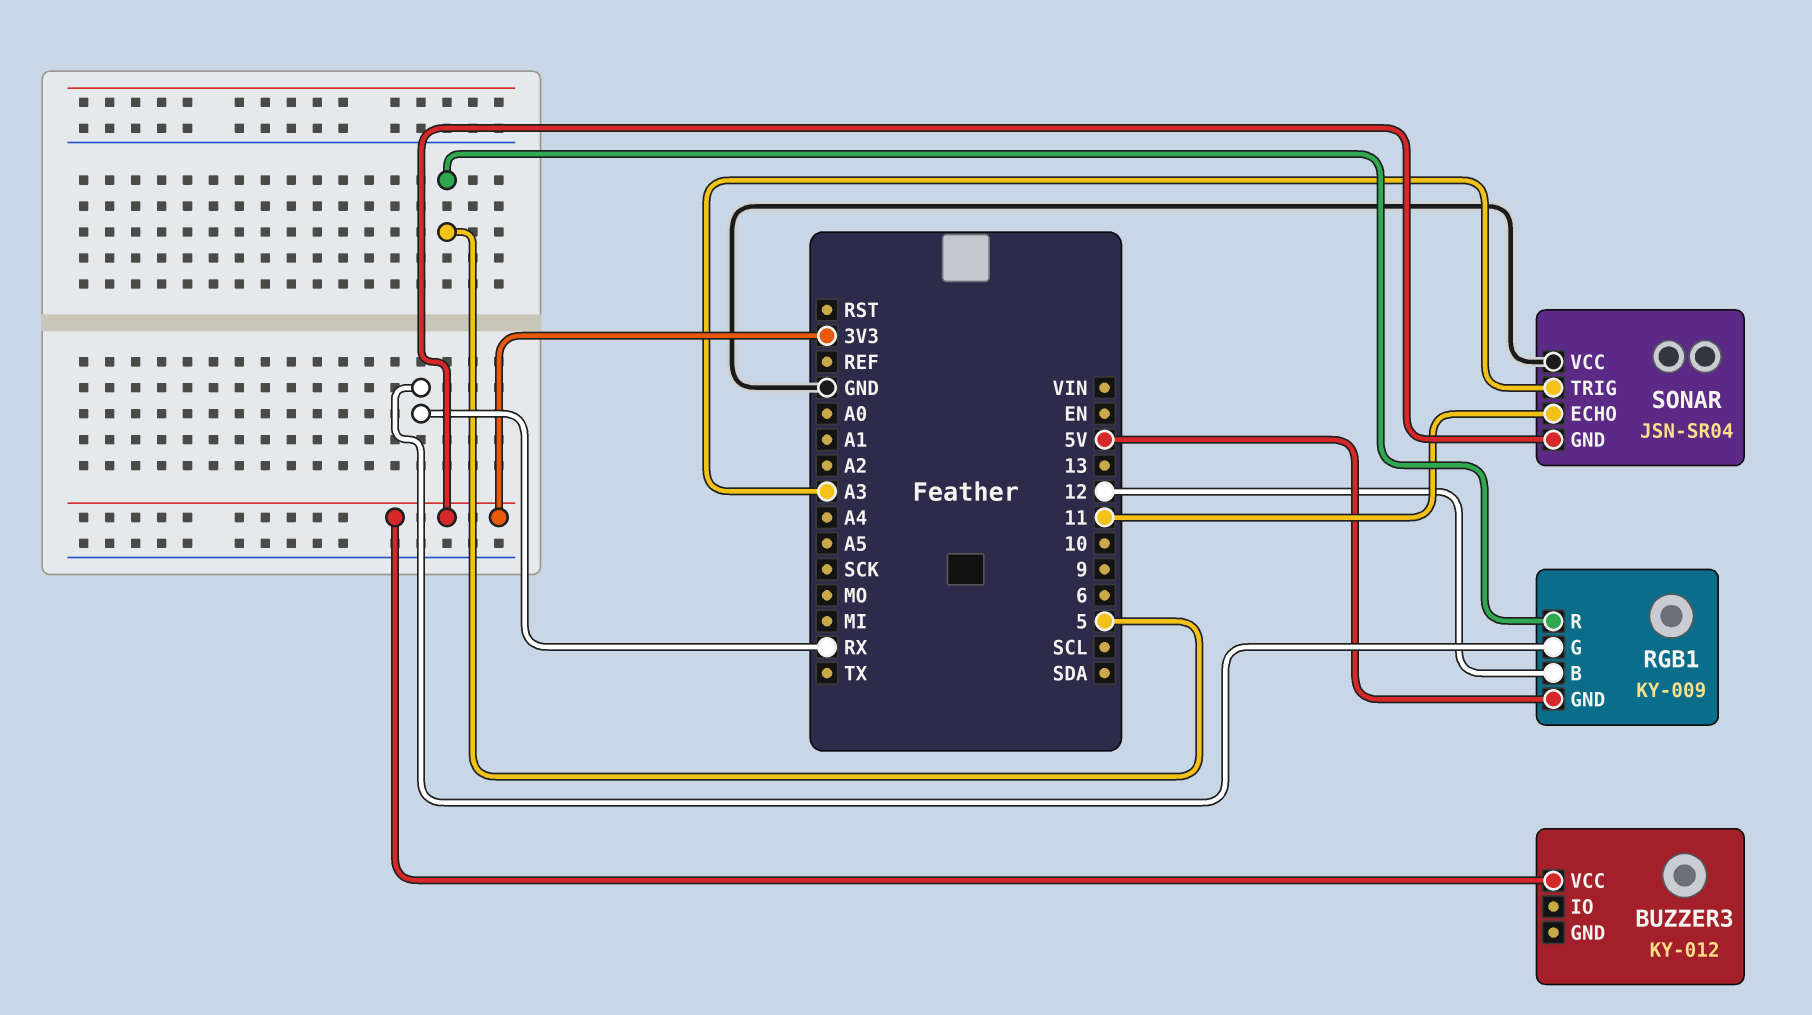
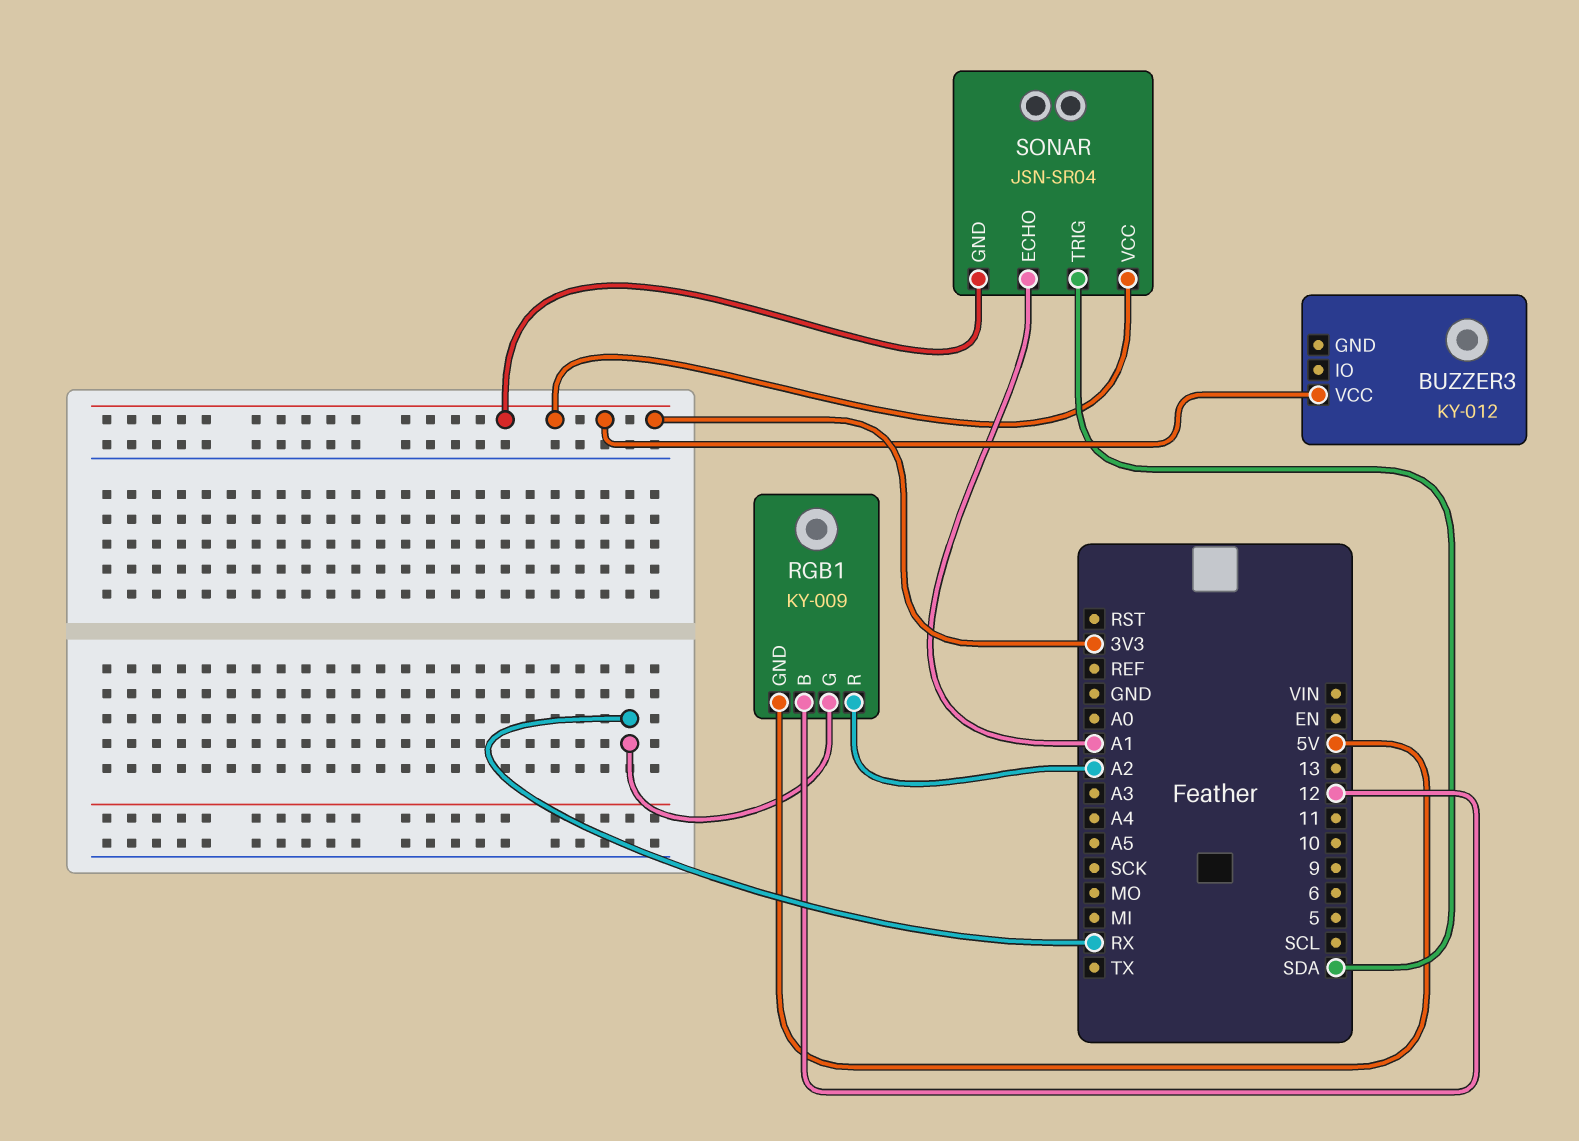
RGB1 pin R: 5 -> A2
SONAR pin ECHO: 11 -> A1
SONAR pin TRIG: A3 -> SDA
SONAR pin VCC: GND -> 3V3

